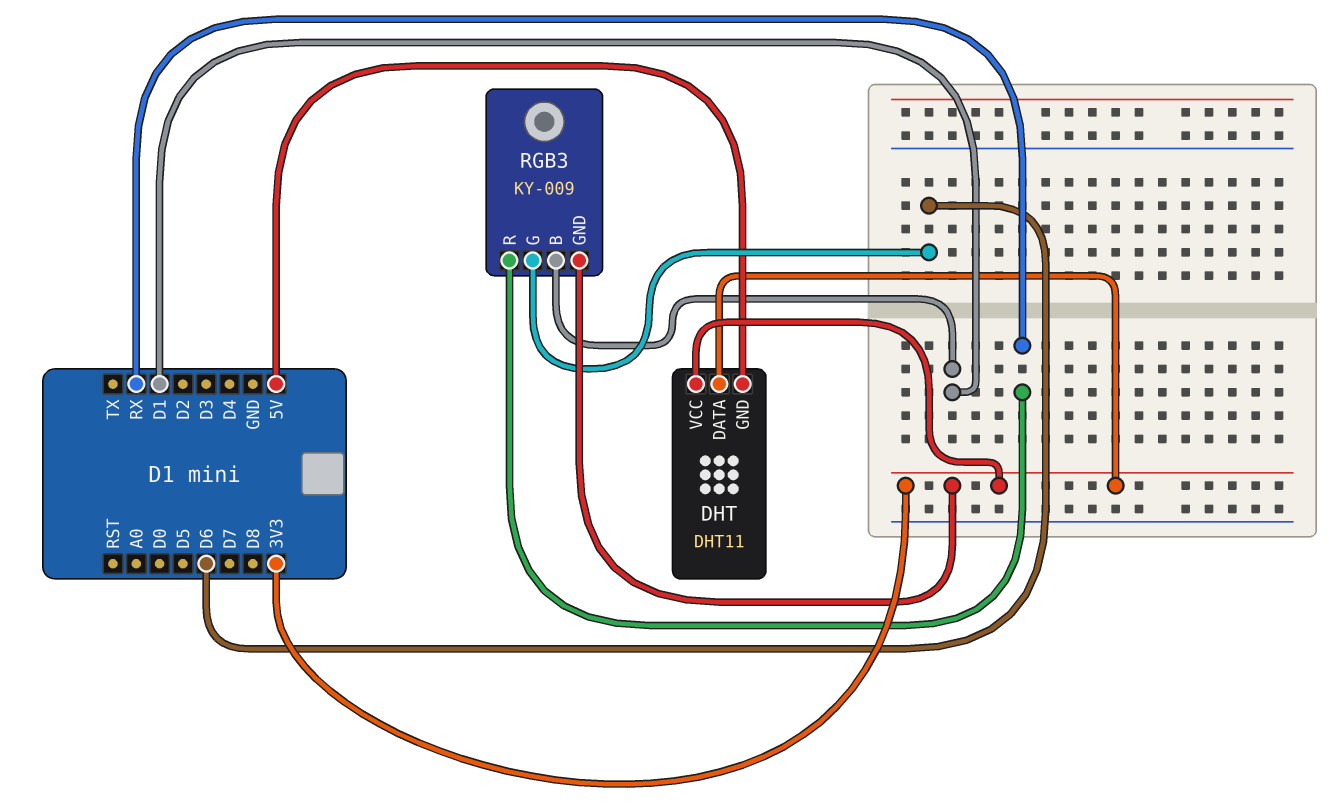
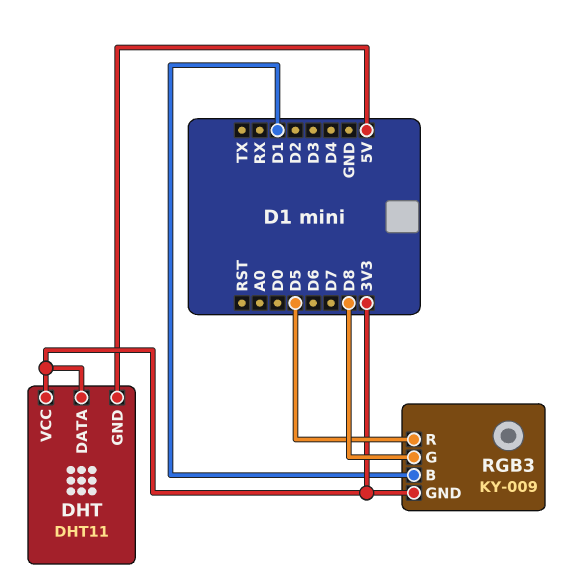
RGB3 pin G: D6 -> D8
RGB3 pin R: RX -> D5

